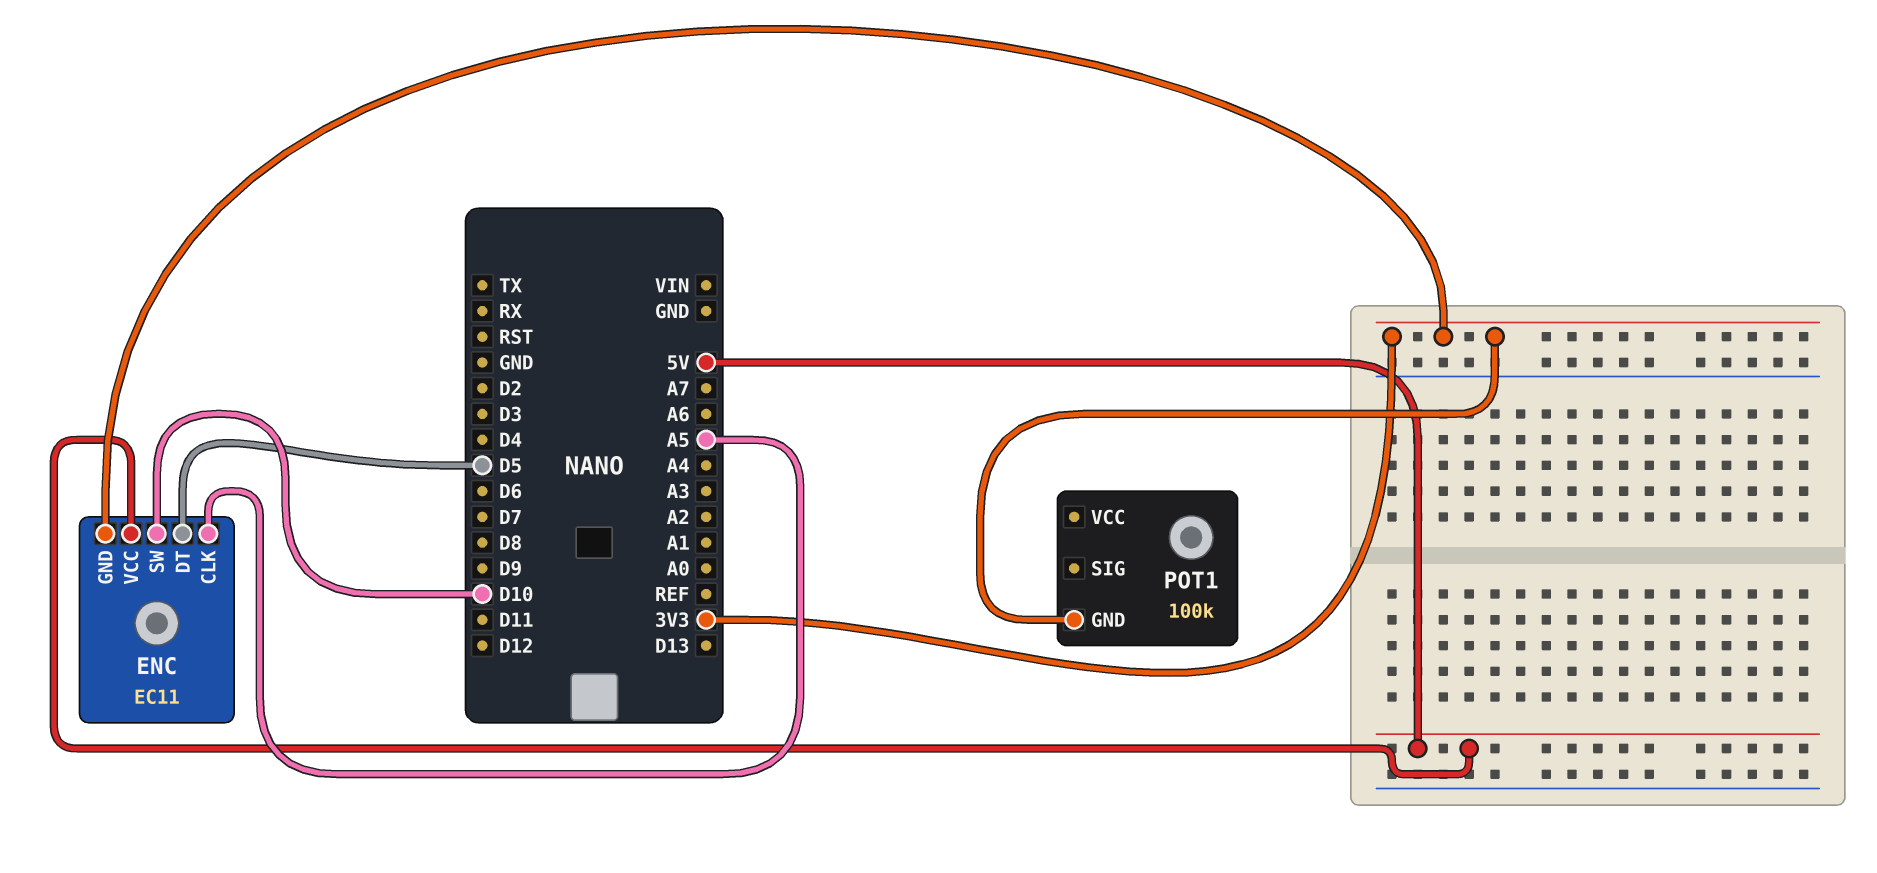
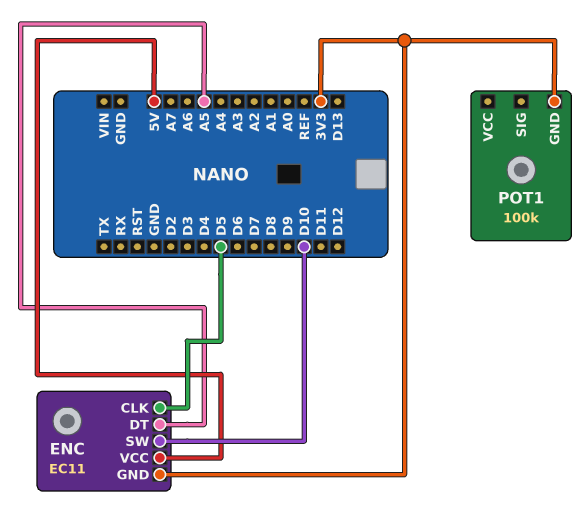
ENC pin CLK: A5 -> D5
ENC pin DT: D5 -> A5

